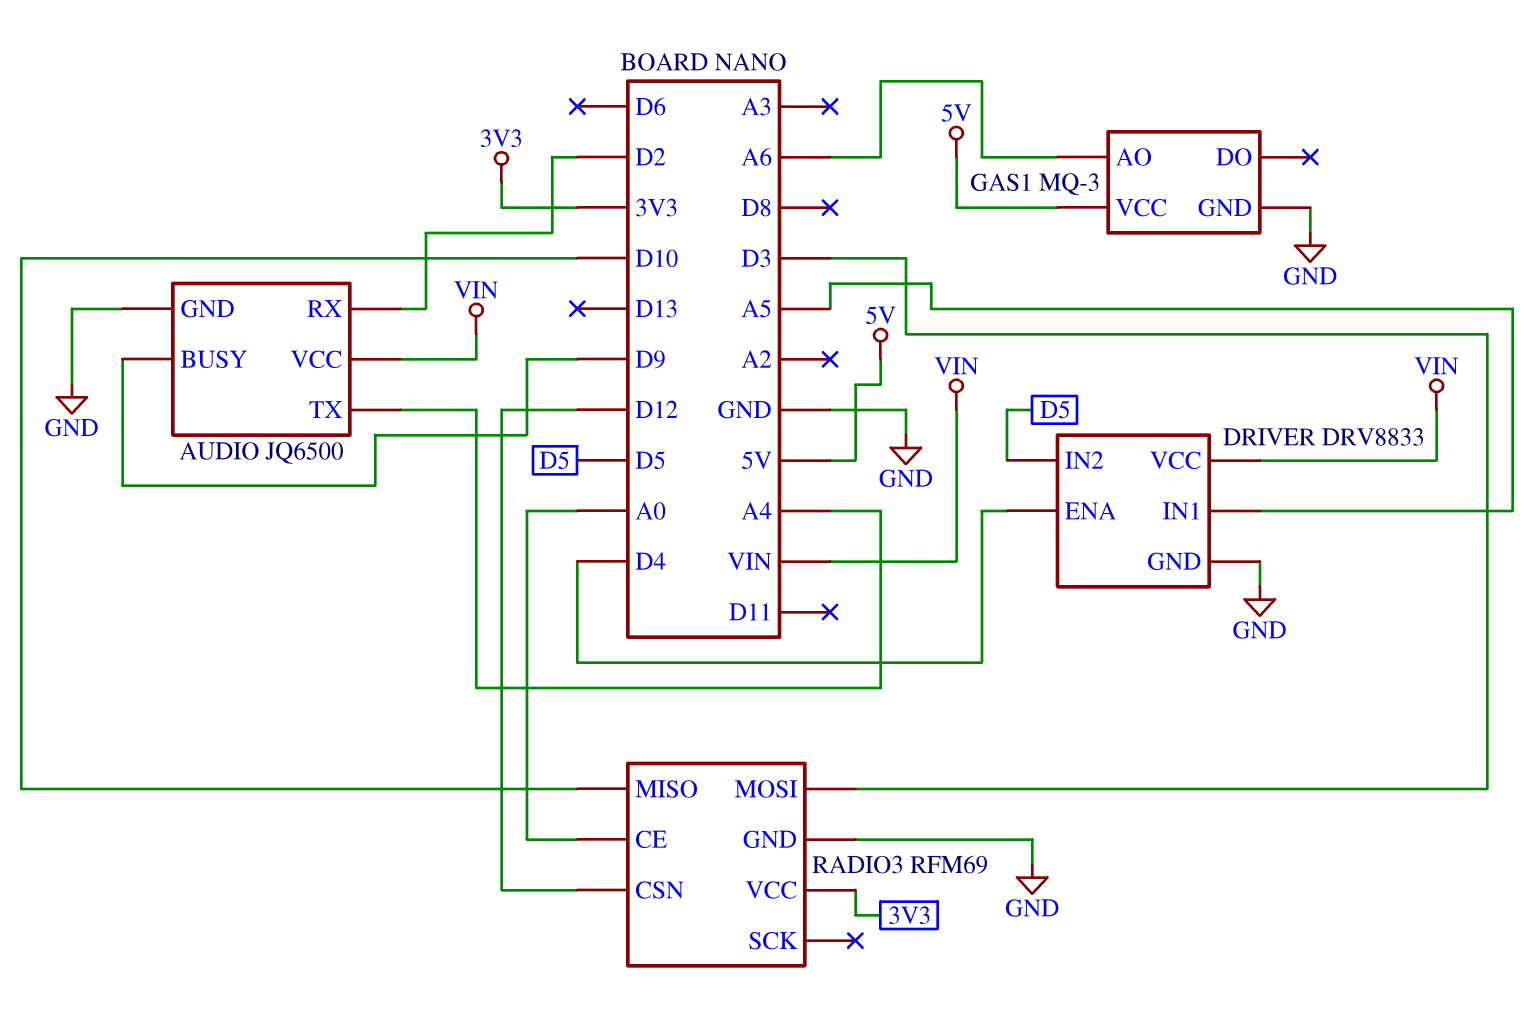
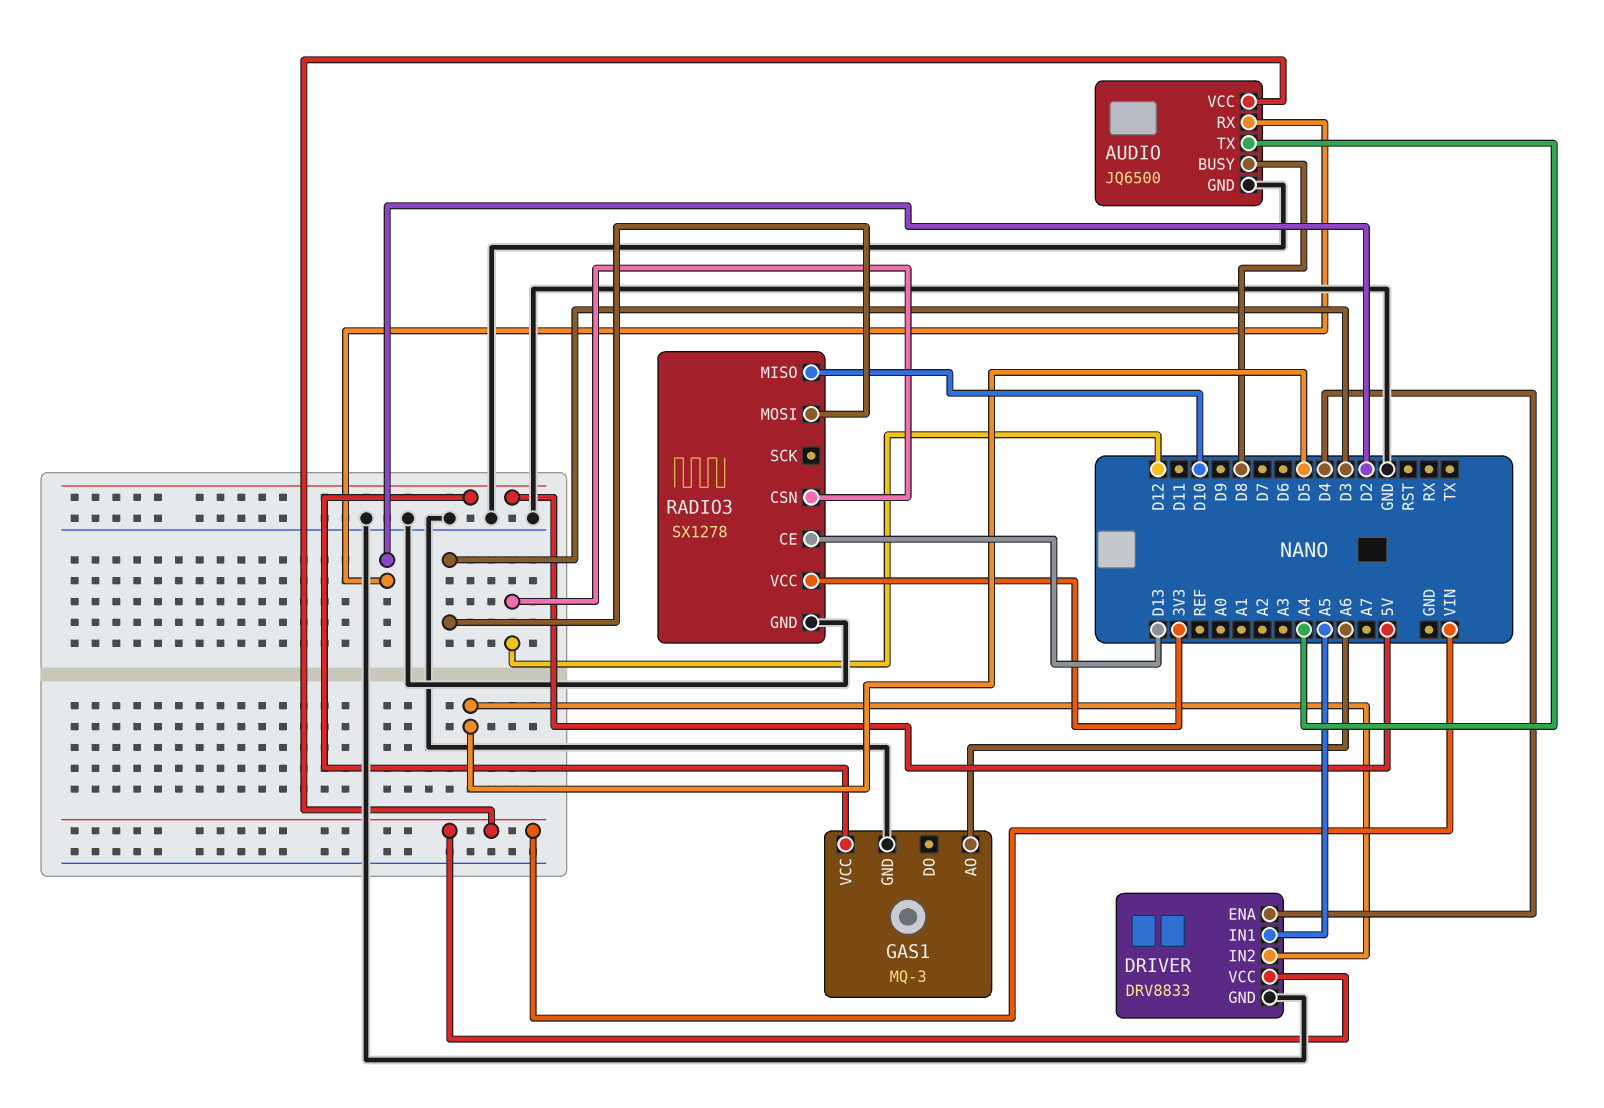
AUDIO pin BUSY: D9 -> D8
RADIO3: RFM69 -> SX1278
RADIO3 pin CE: A0 -> D13

